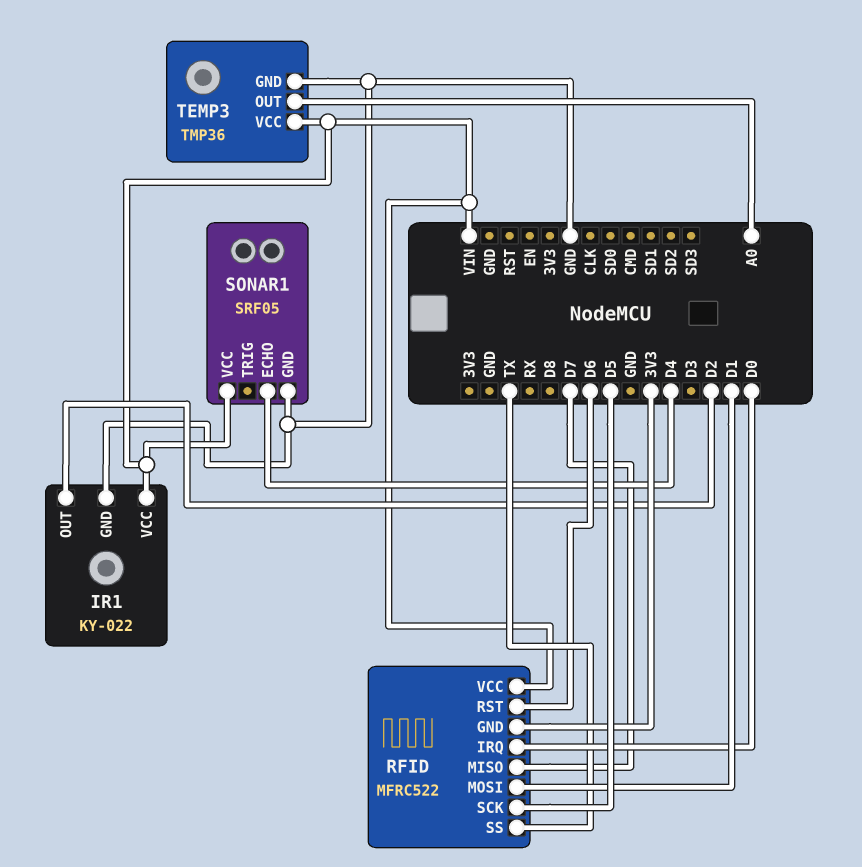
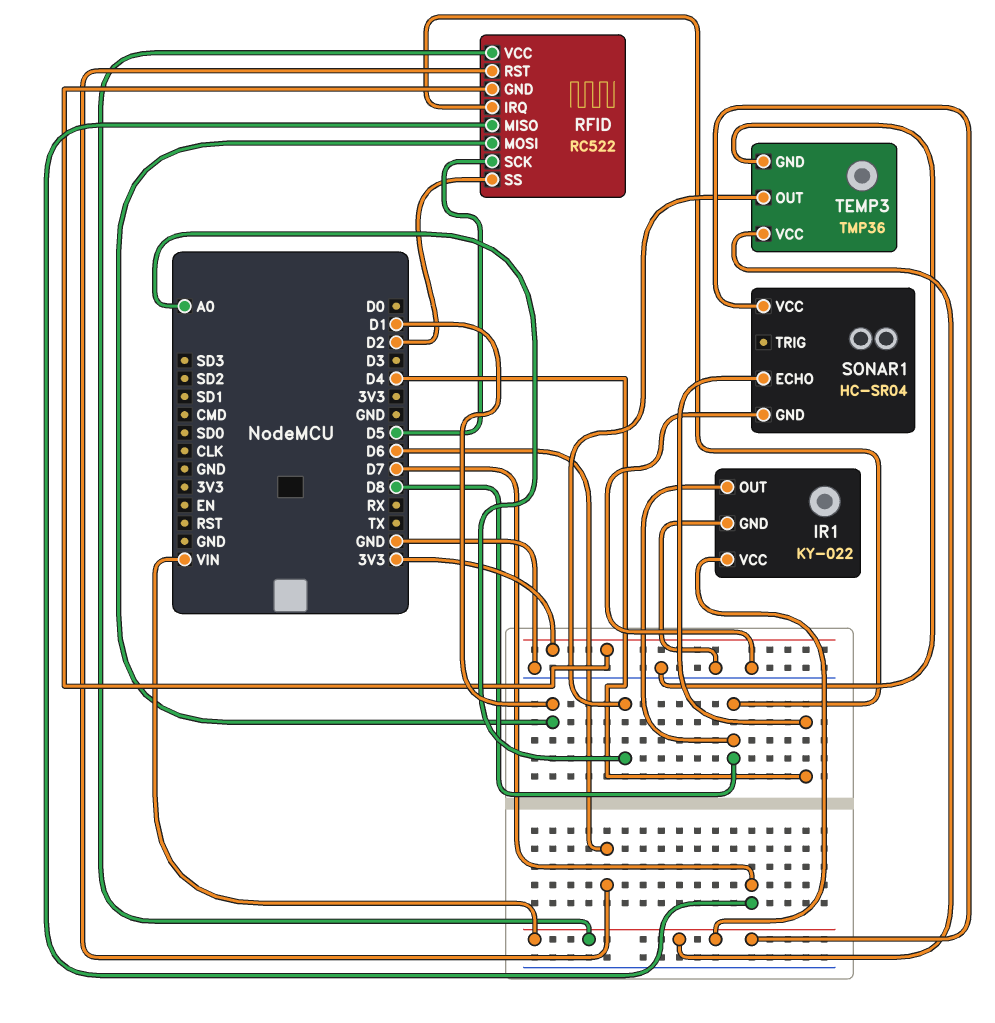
IR1 pin OUT: D2 -> D8
RFID: MFRC522 -> RC522
RFID pin IRQ: D0 -> D8
RFID pin SS: TX -> D2
SONAR1: SRF05 -> HC-SR04

